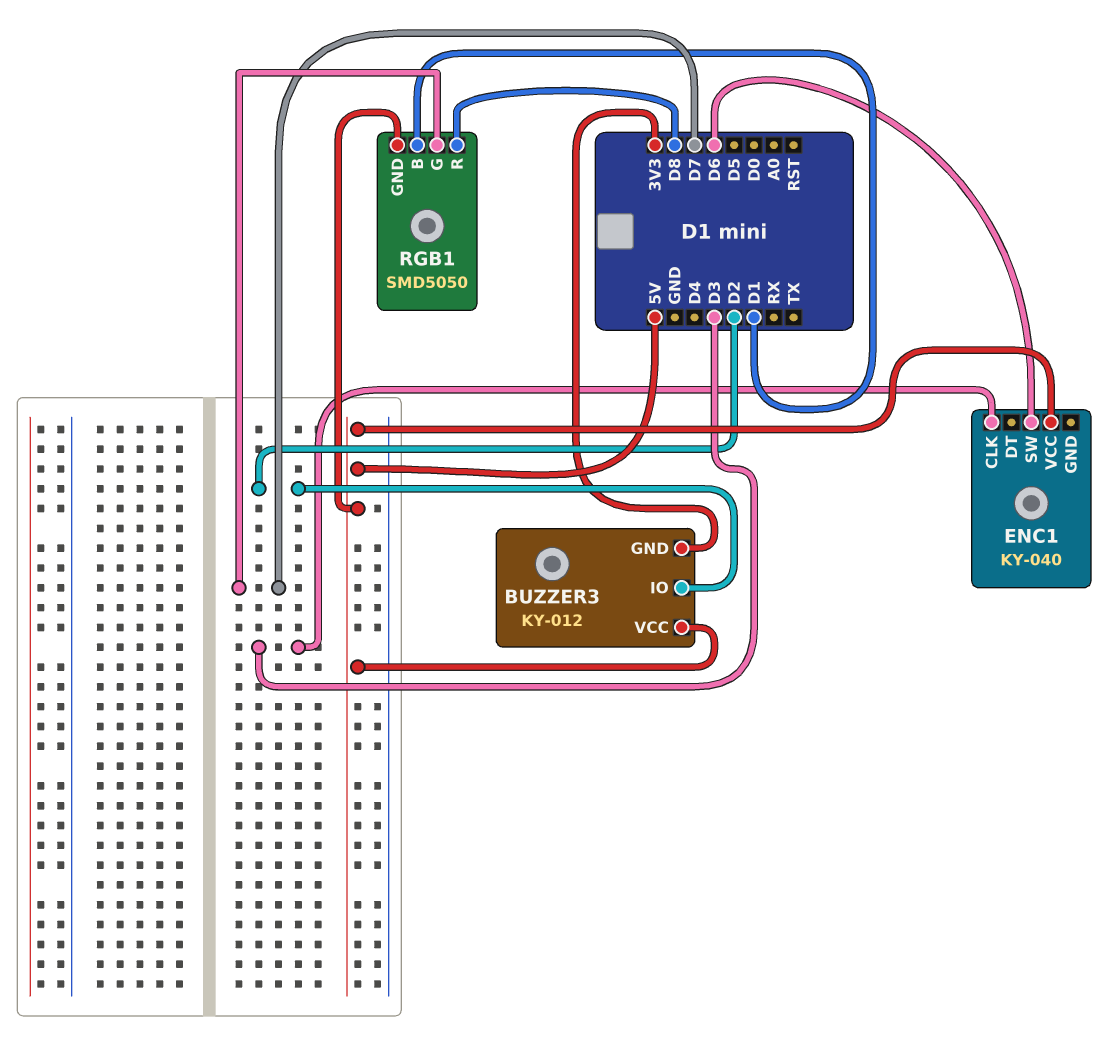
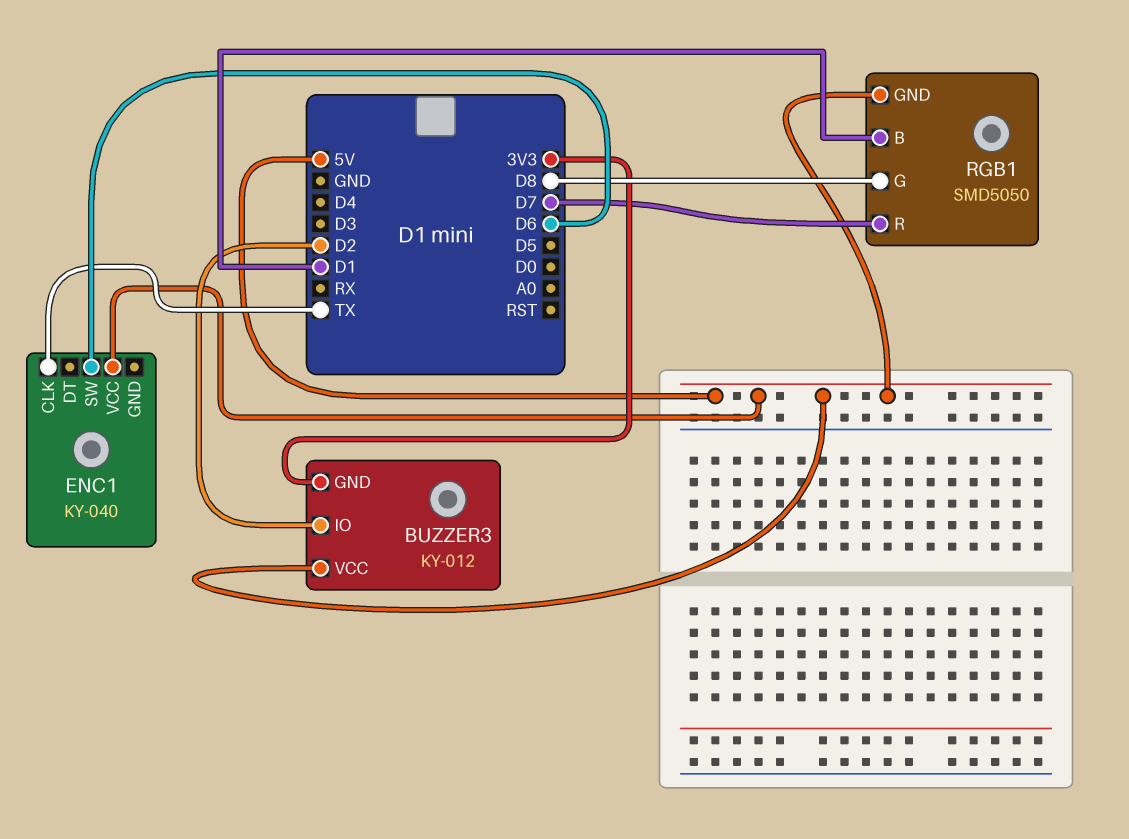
ENC1 pin CLK: D3 -> TX
RGB1 pin G: D7 -> D8
RGB1 pin R: D8 -> D7

